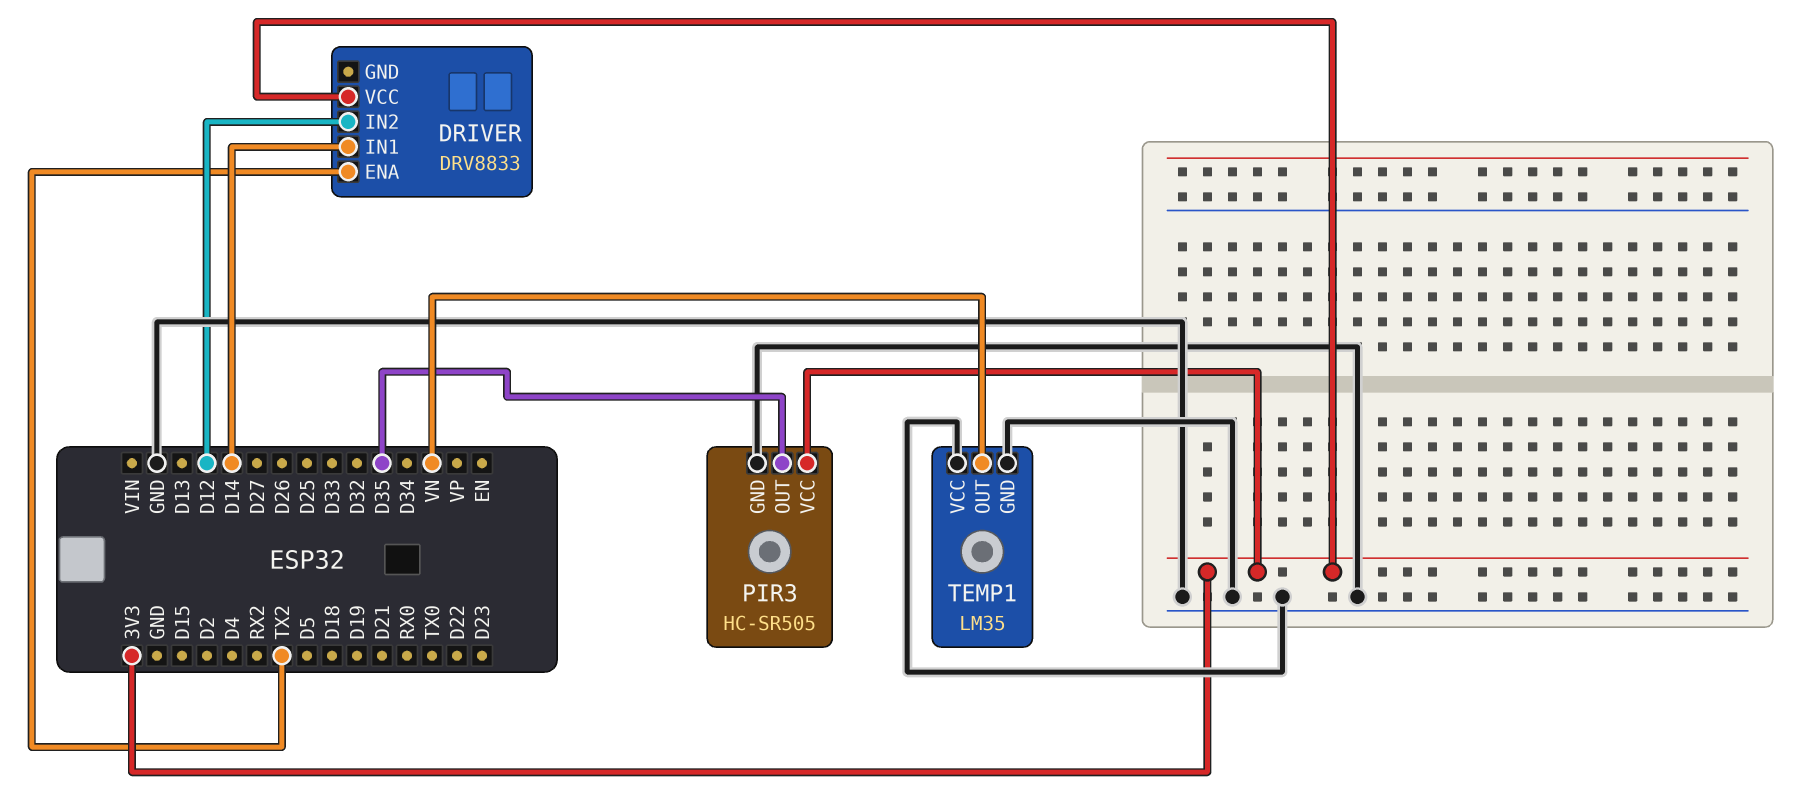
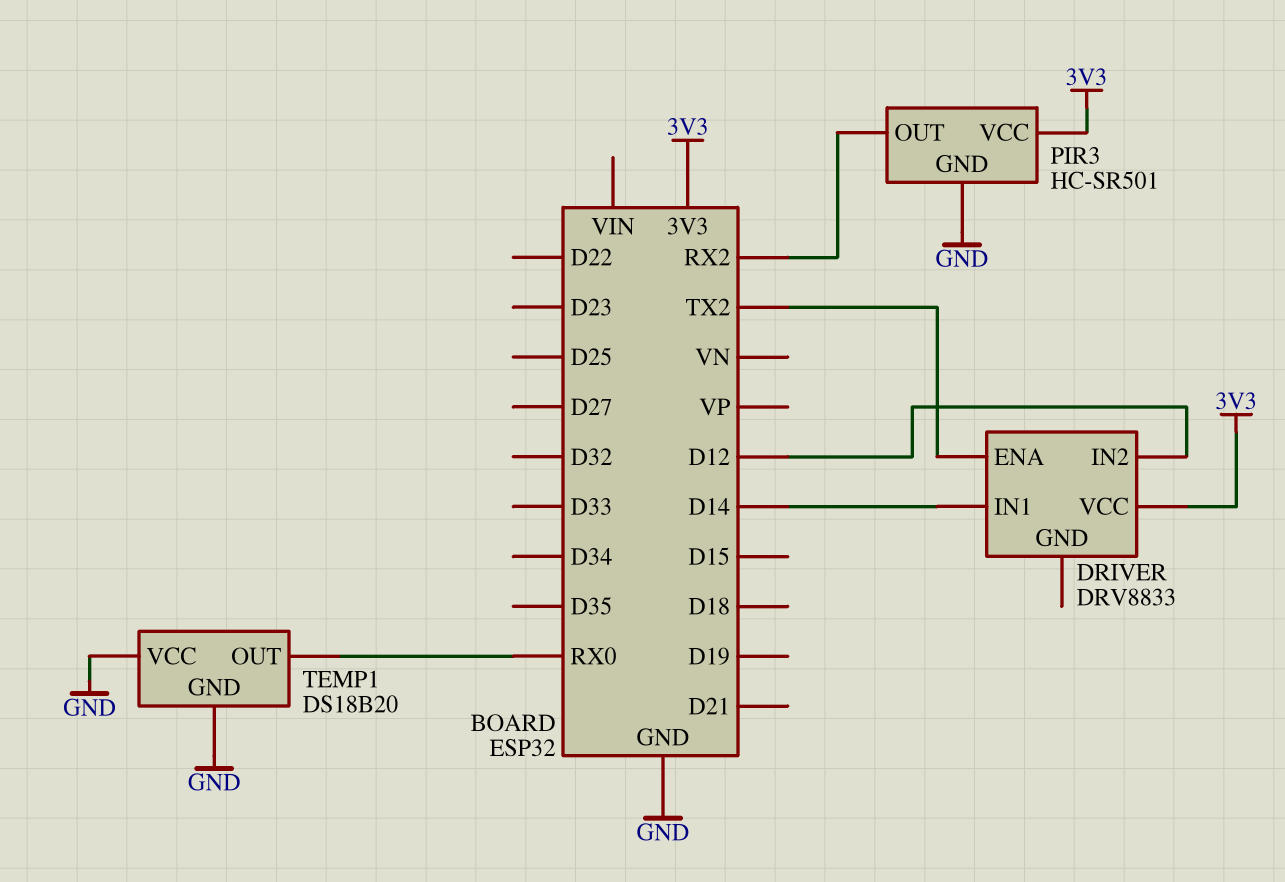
PIR3: HC-SR505 -> HC-SR501
PIR3 pin OUT: D35 -> RX2
TEMP1: LM35 -> DS18B20
TEMP1 pin OUT: VN -> RX0

